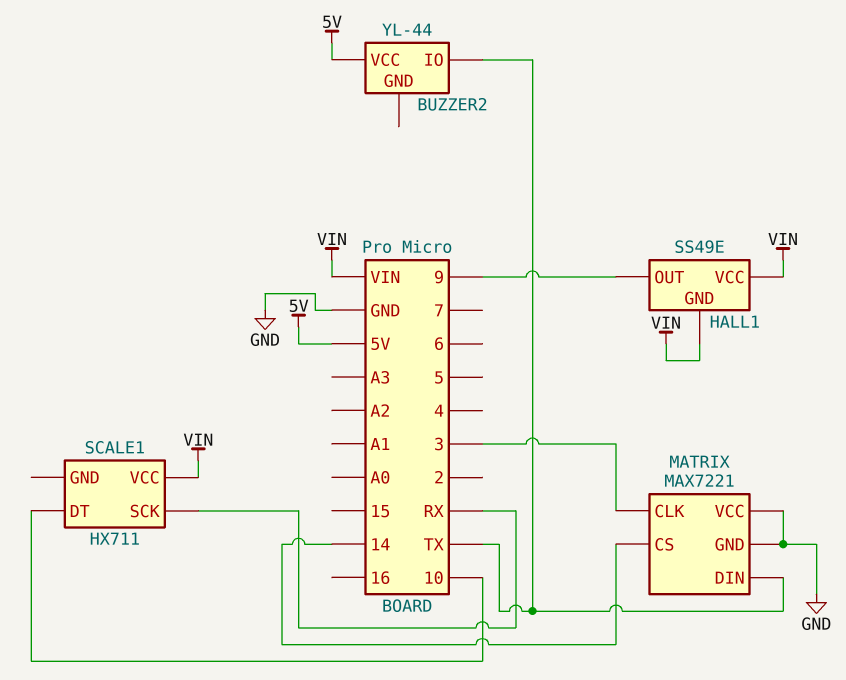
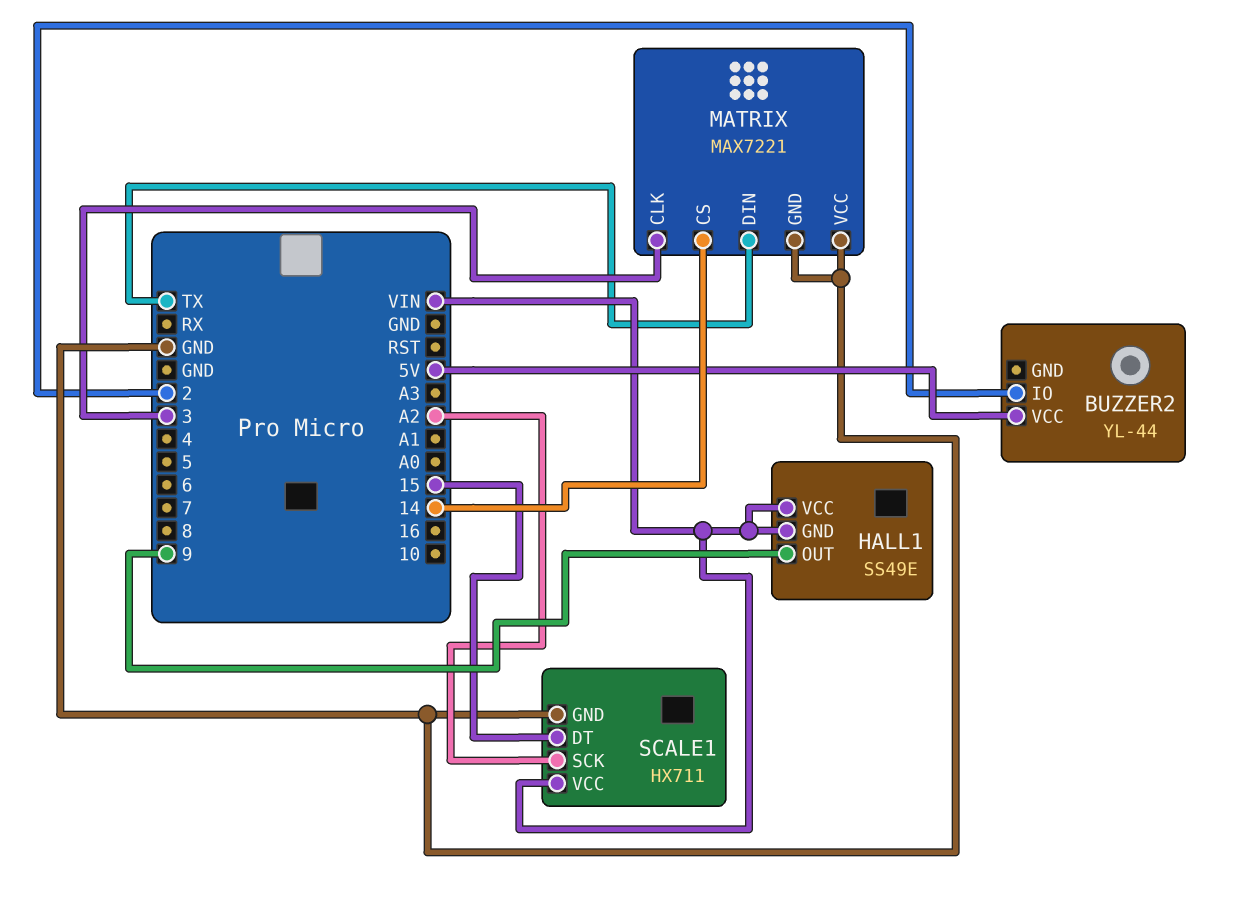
BUZZER2 pin IO: TX -> 2
SCALE1 pin DT: 10 -> 15
SCALE1 pin GND: none -> GND
SCALE1 pin SCK: RX -> A2

